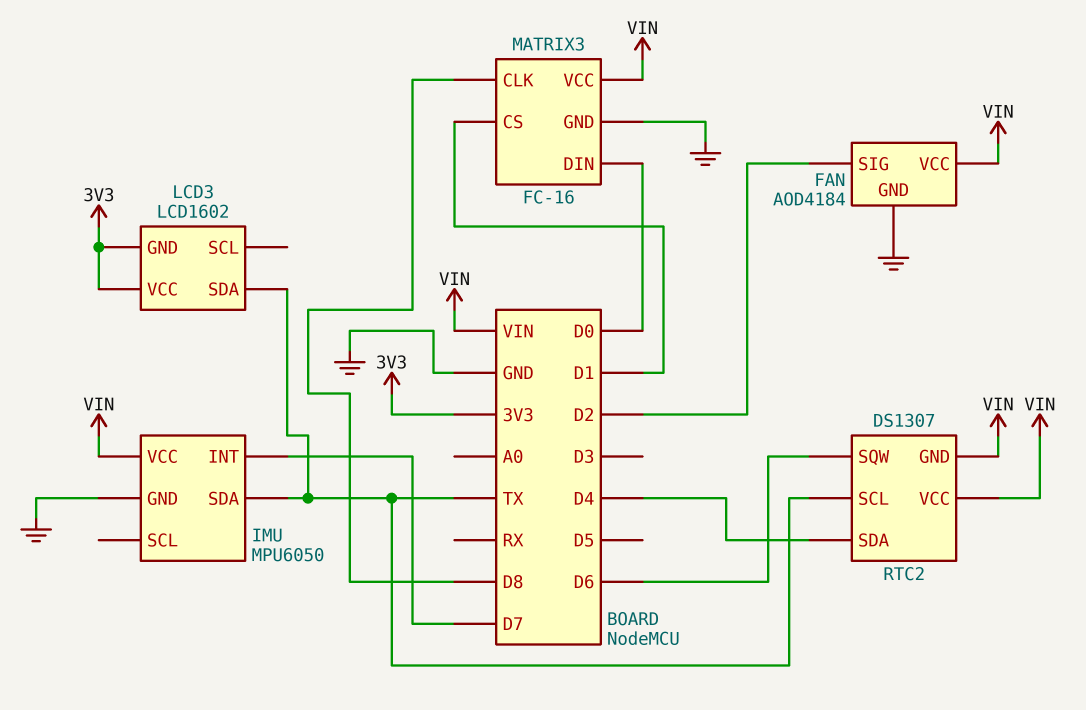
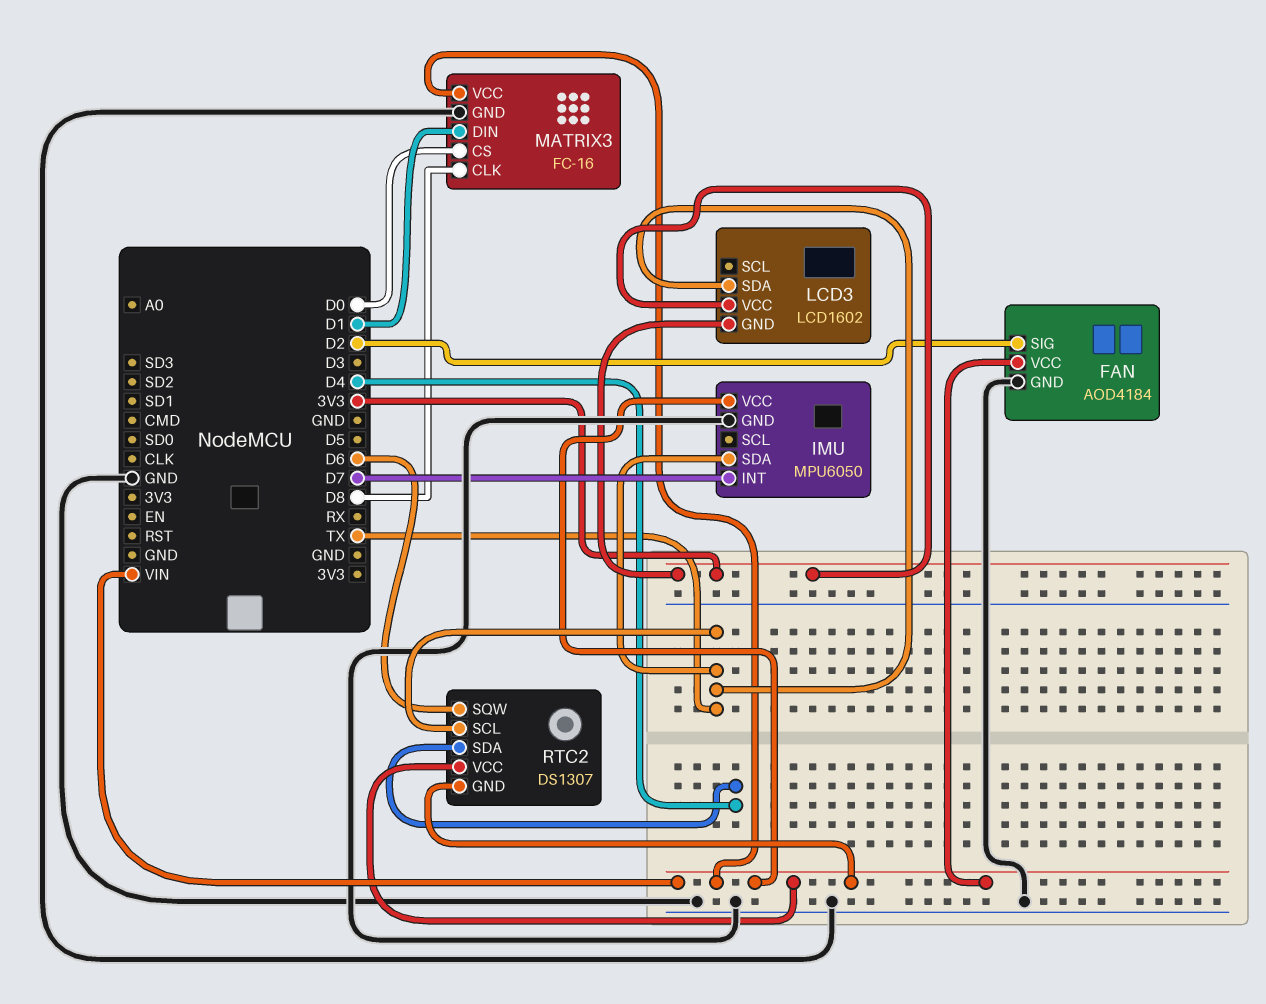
MATRIX3 pin CS: D1 -> D0
MATRIX3 pin DIN: D0 -> D1

